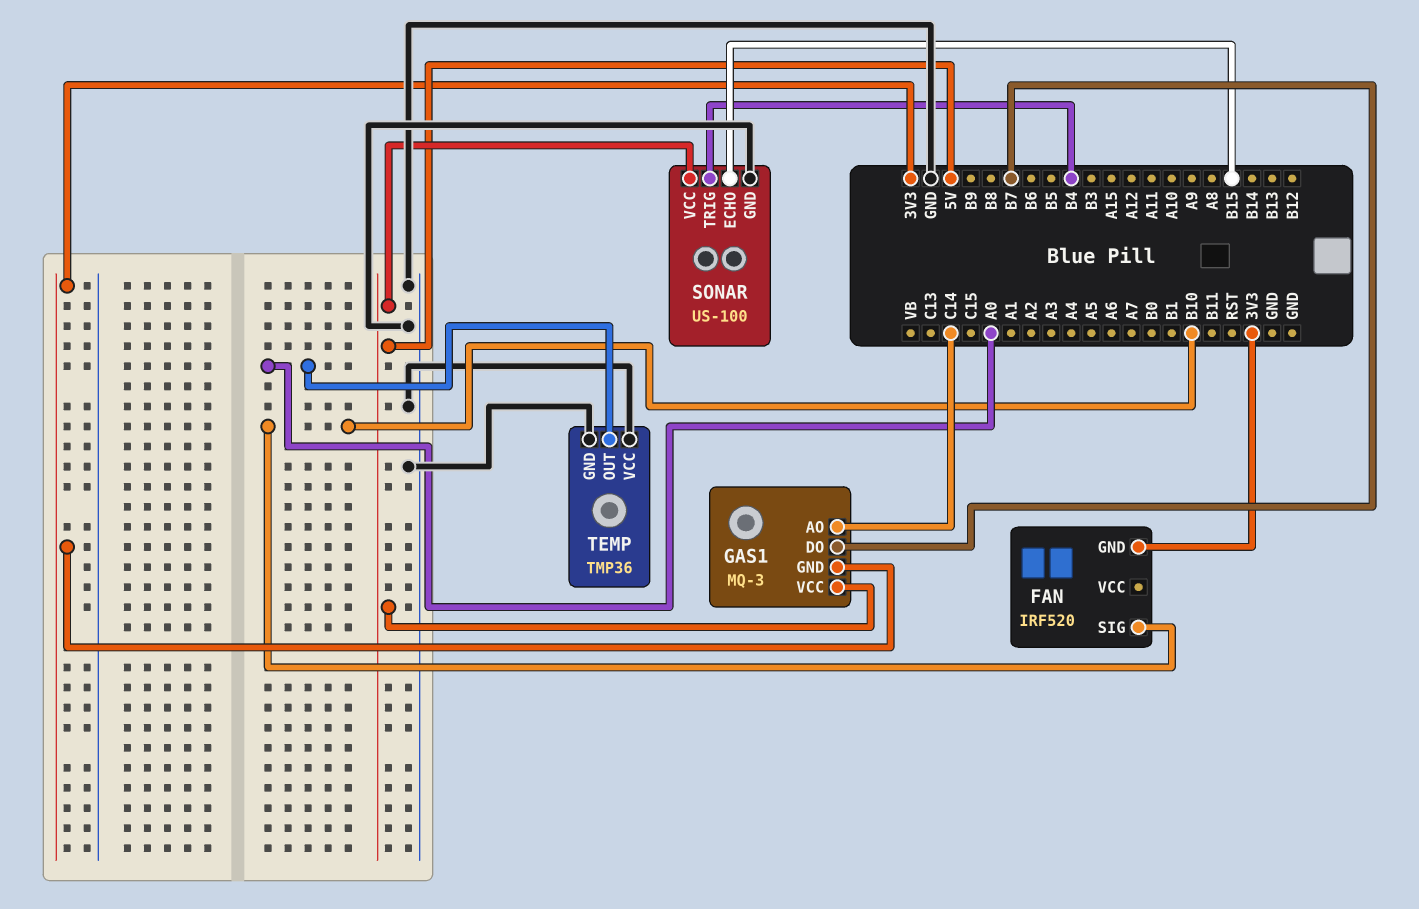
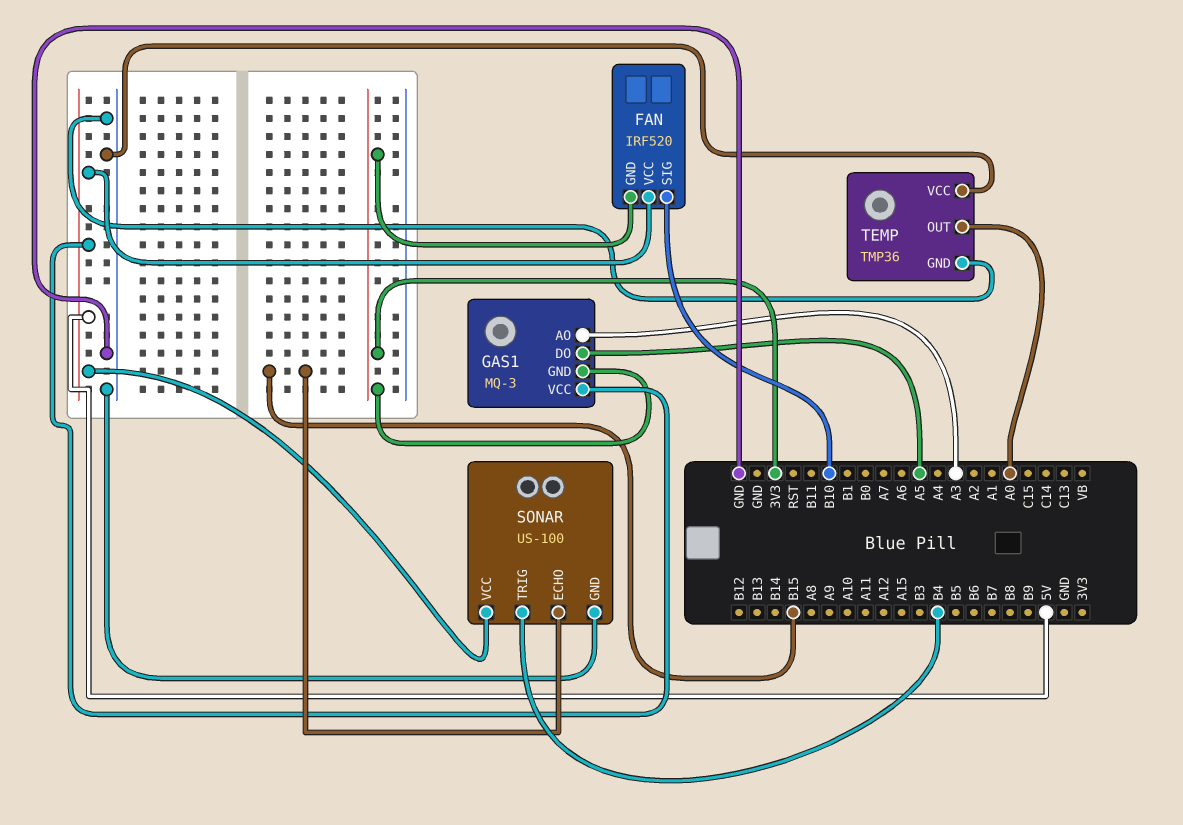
FAN pin VCC: none -> 5V
GAS1 pin AO: C14 -> A3
GAS1 pin DO: B7 -> A5

